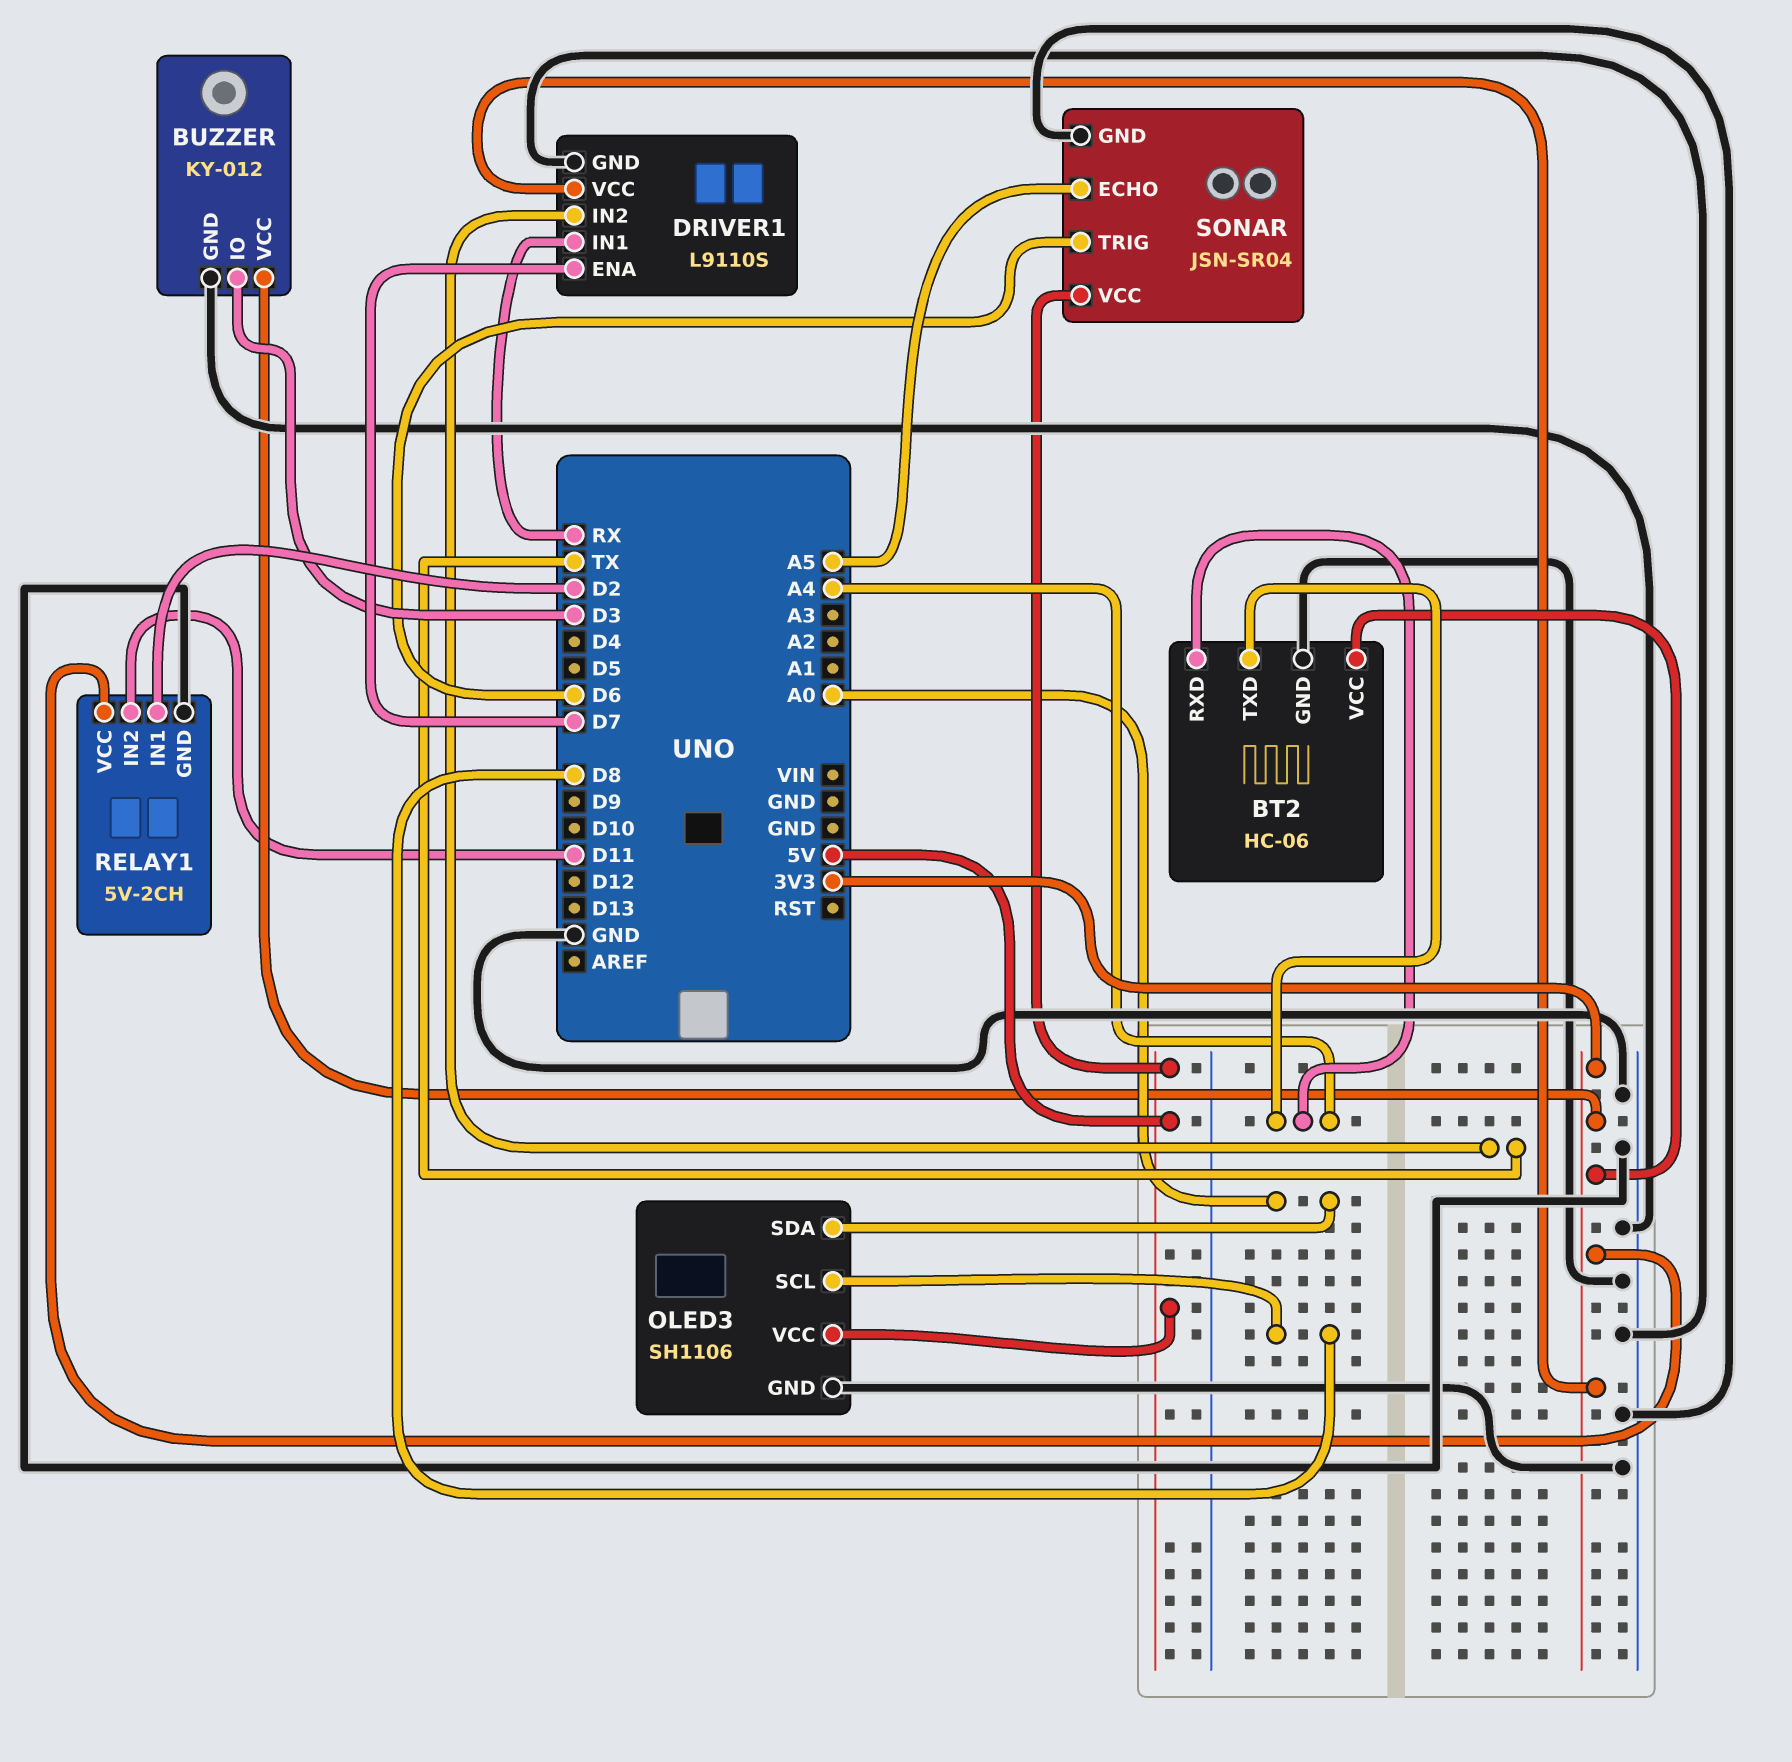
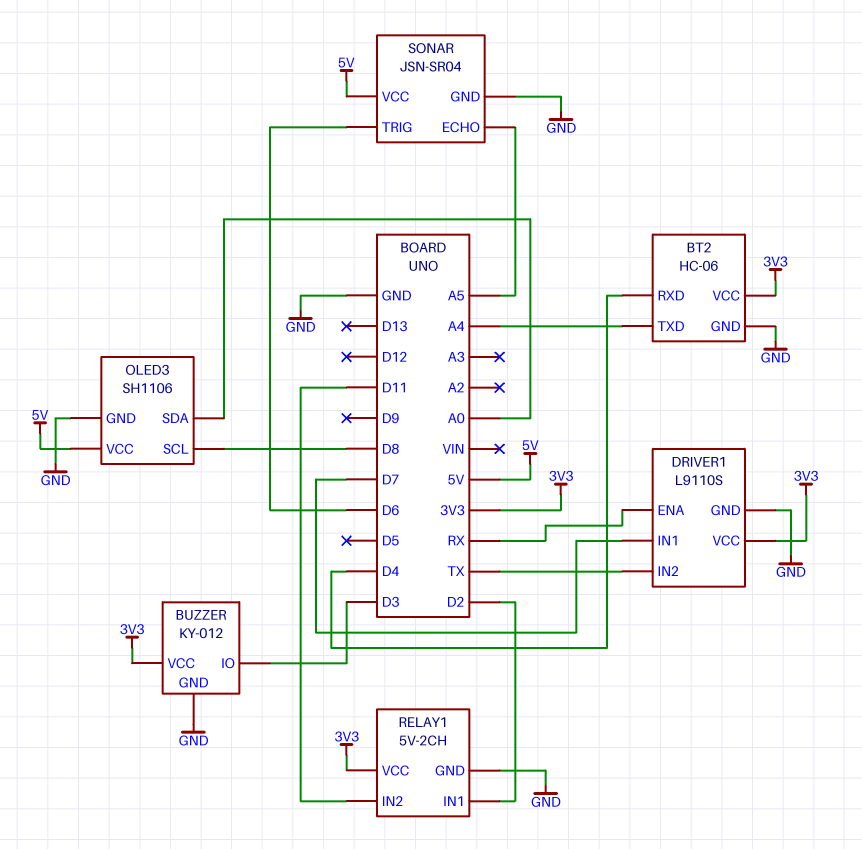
BT2 pin RXD: A4 -> D4
DRIVER1 pin ENA: D7 -> RX
DRIVER1 pin IN1: RX -> D7

